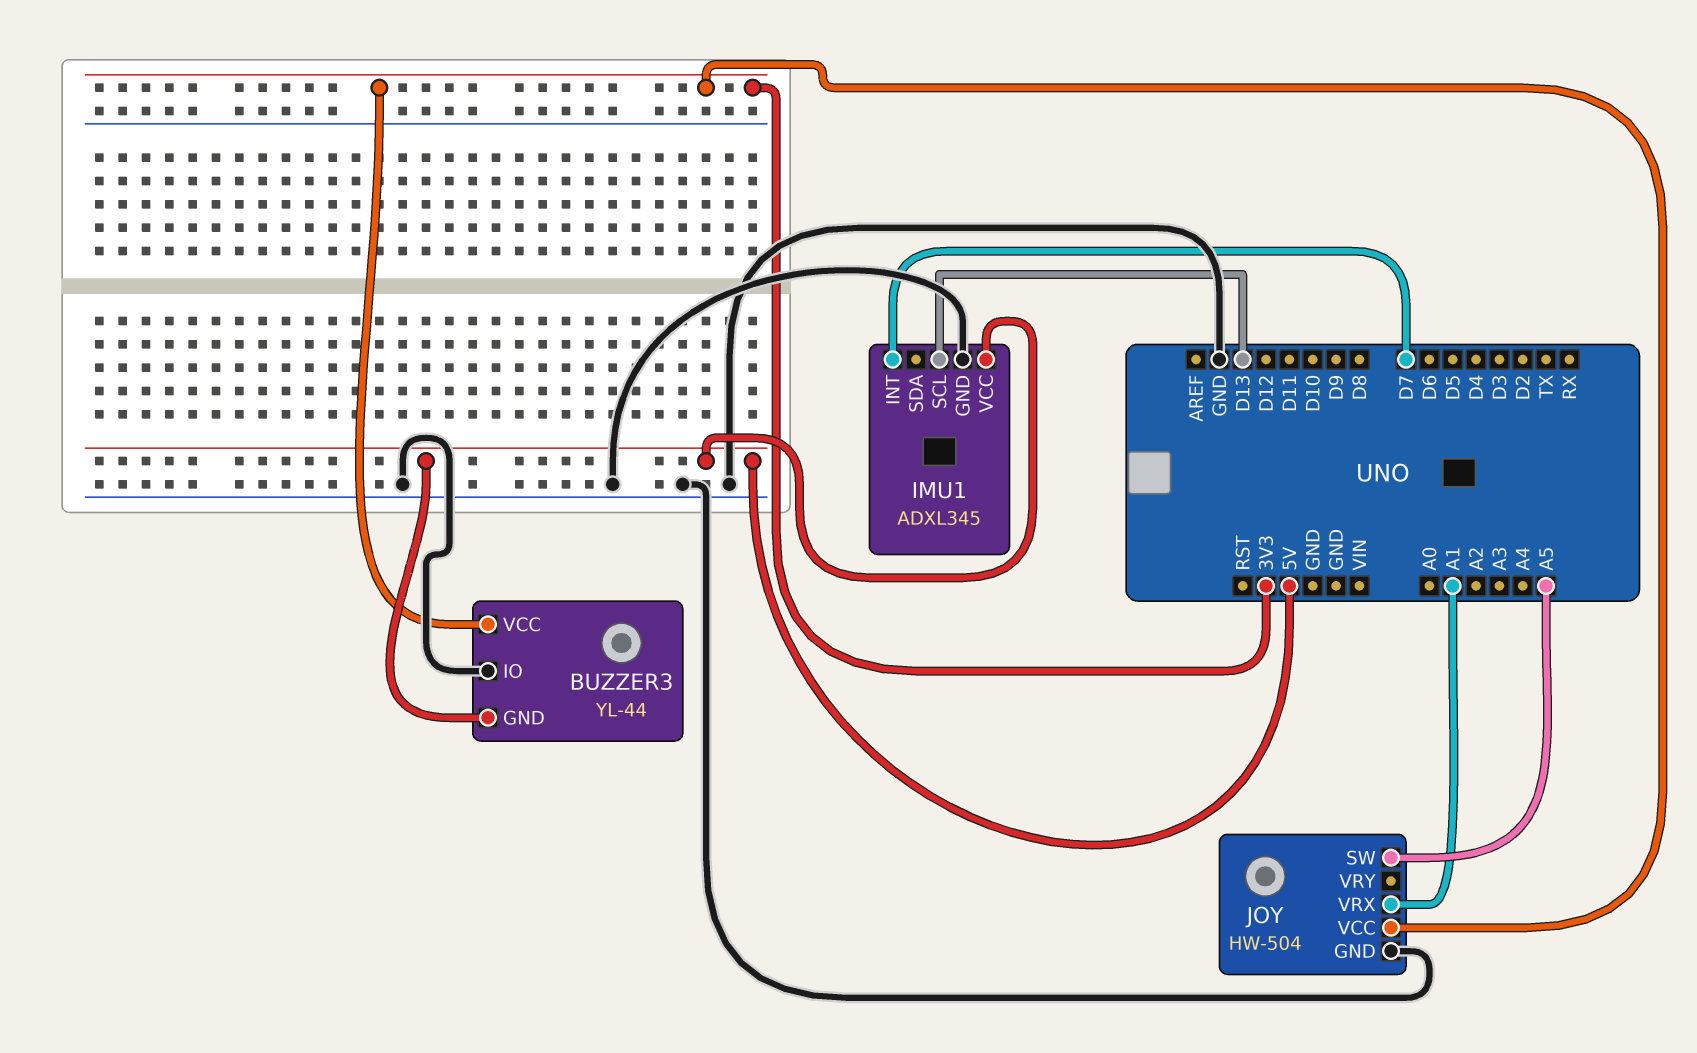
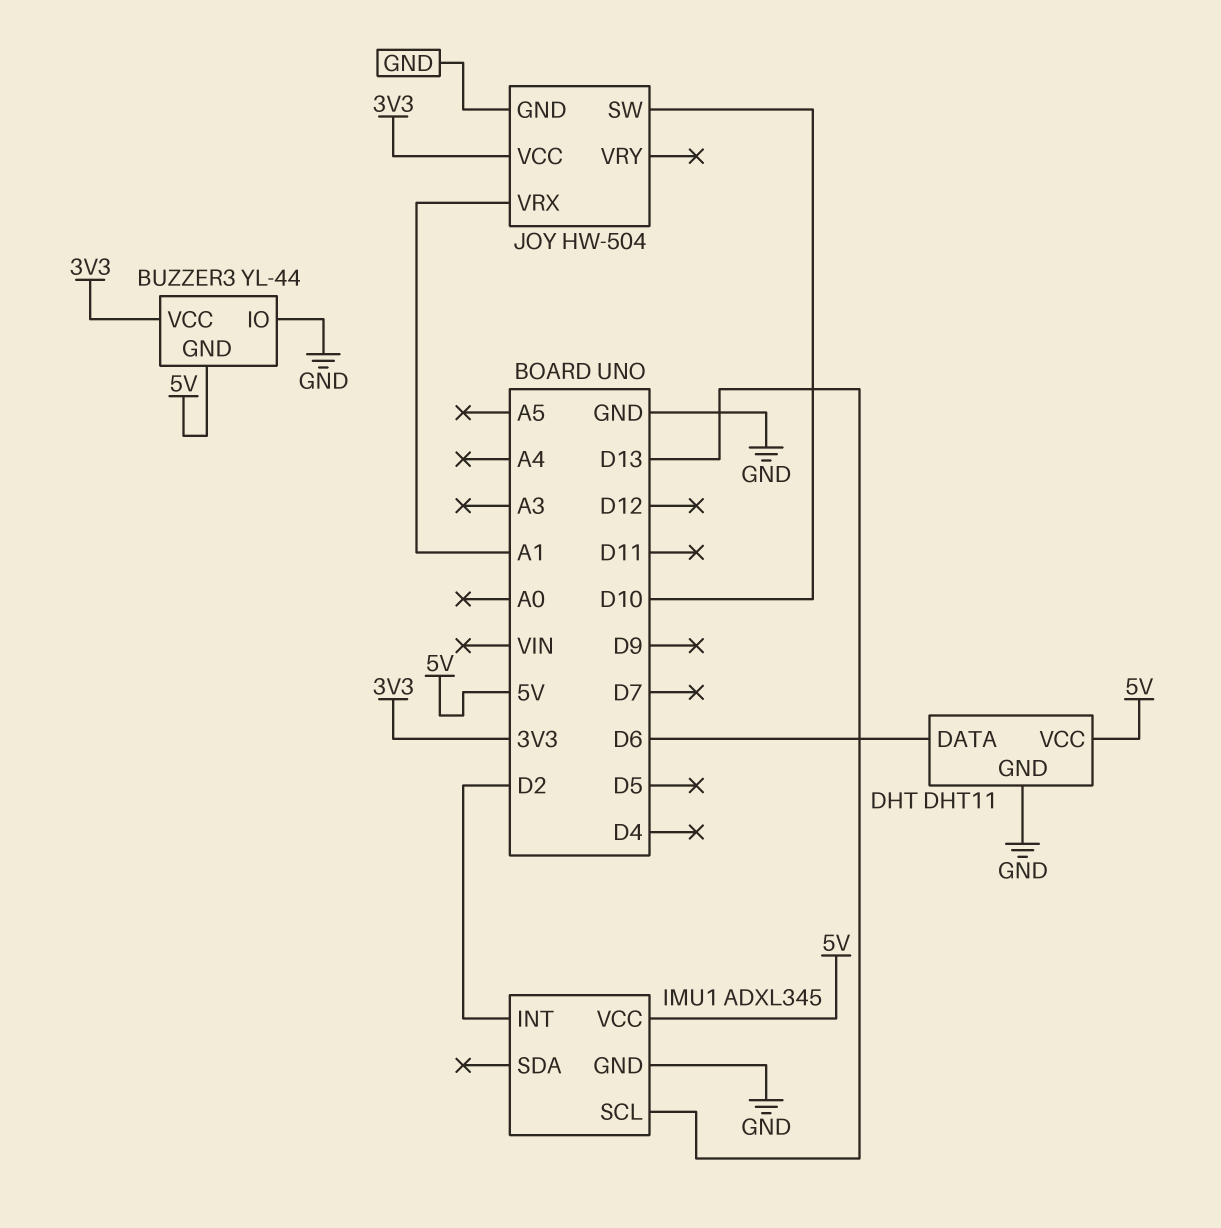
DHT: none -> DHT11
DHT pin DATA: none -> D6
DHT pin GND: none -> GND
DHT pin VCC: none -> 5V
IMU1 pin INT: D7 -> D2
JOY pin SW: A5 -> D10

